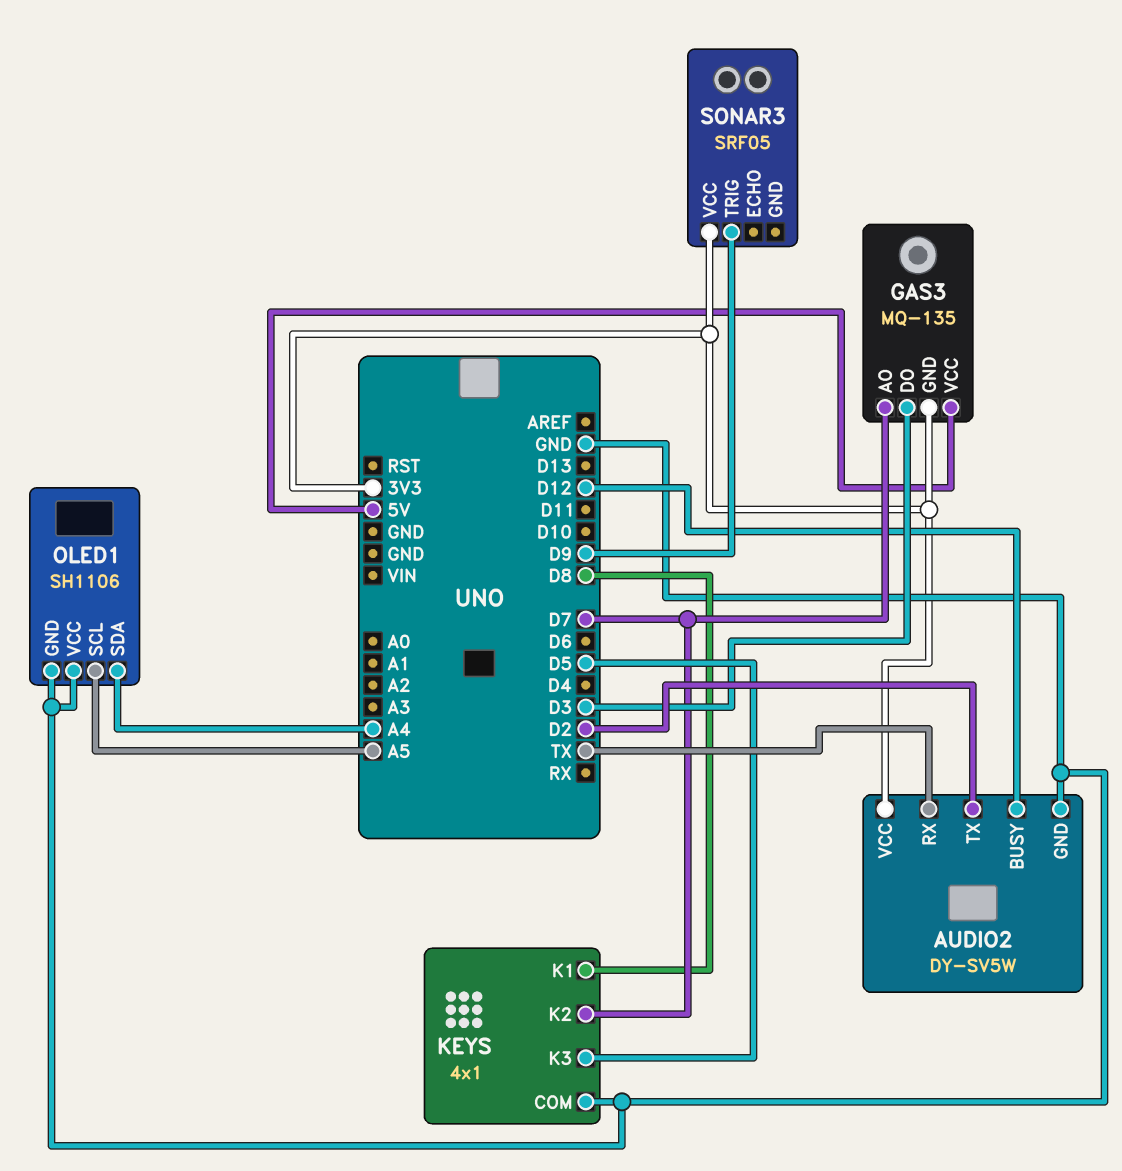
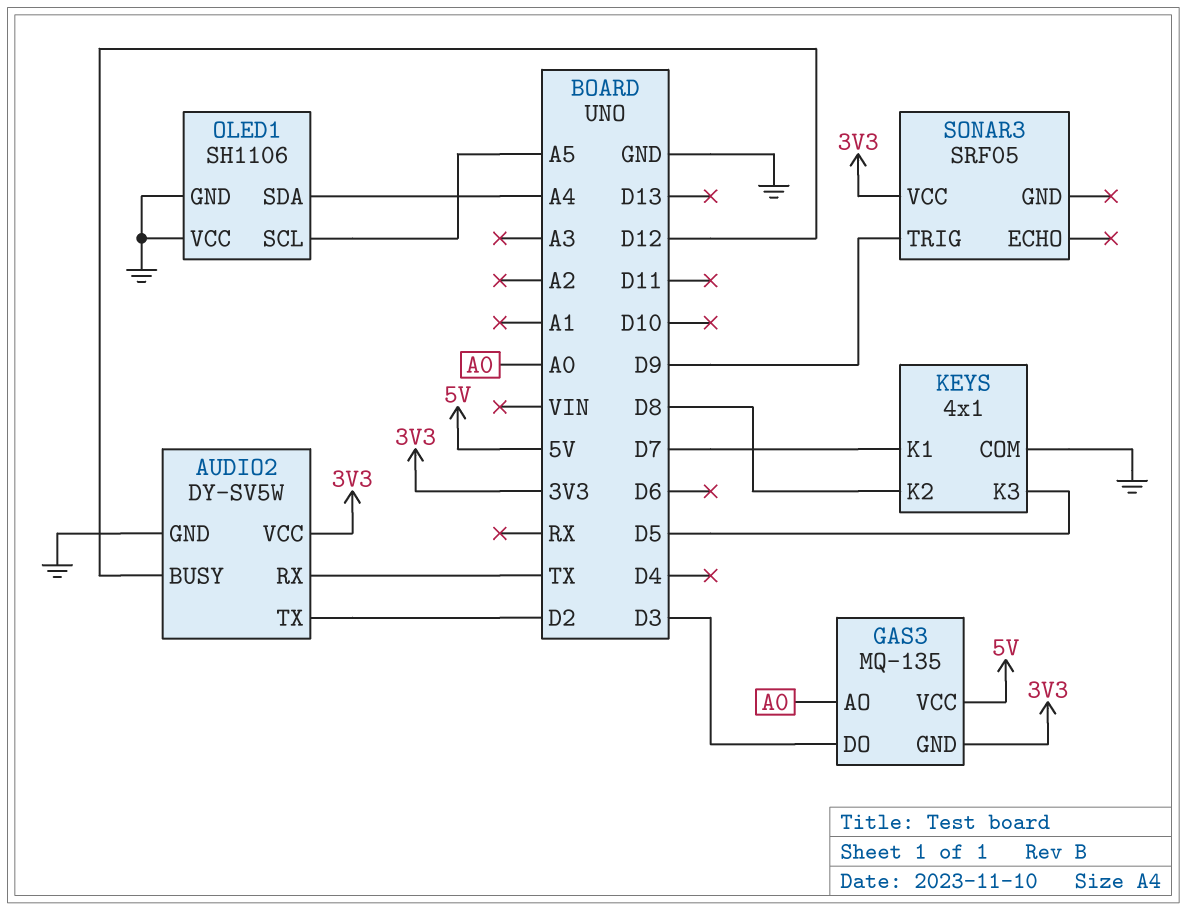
GAS3 pin AO: D7 -> A0
KEYS pin K1: D8 -> D7
KEYS pin K2: D7 -> D8

